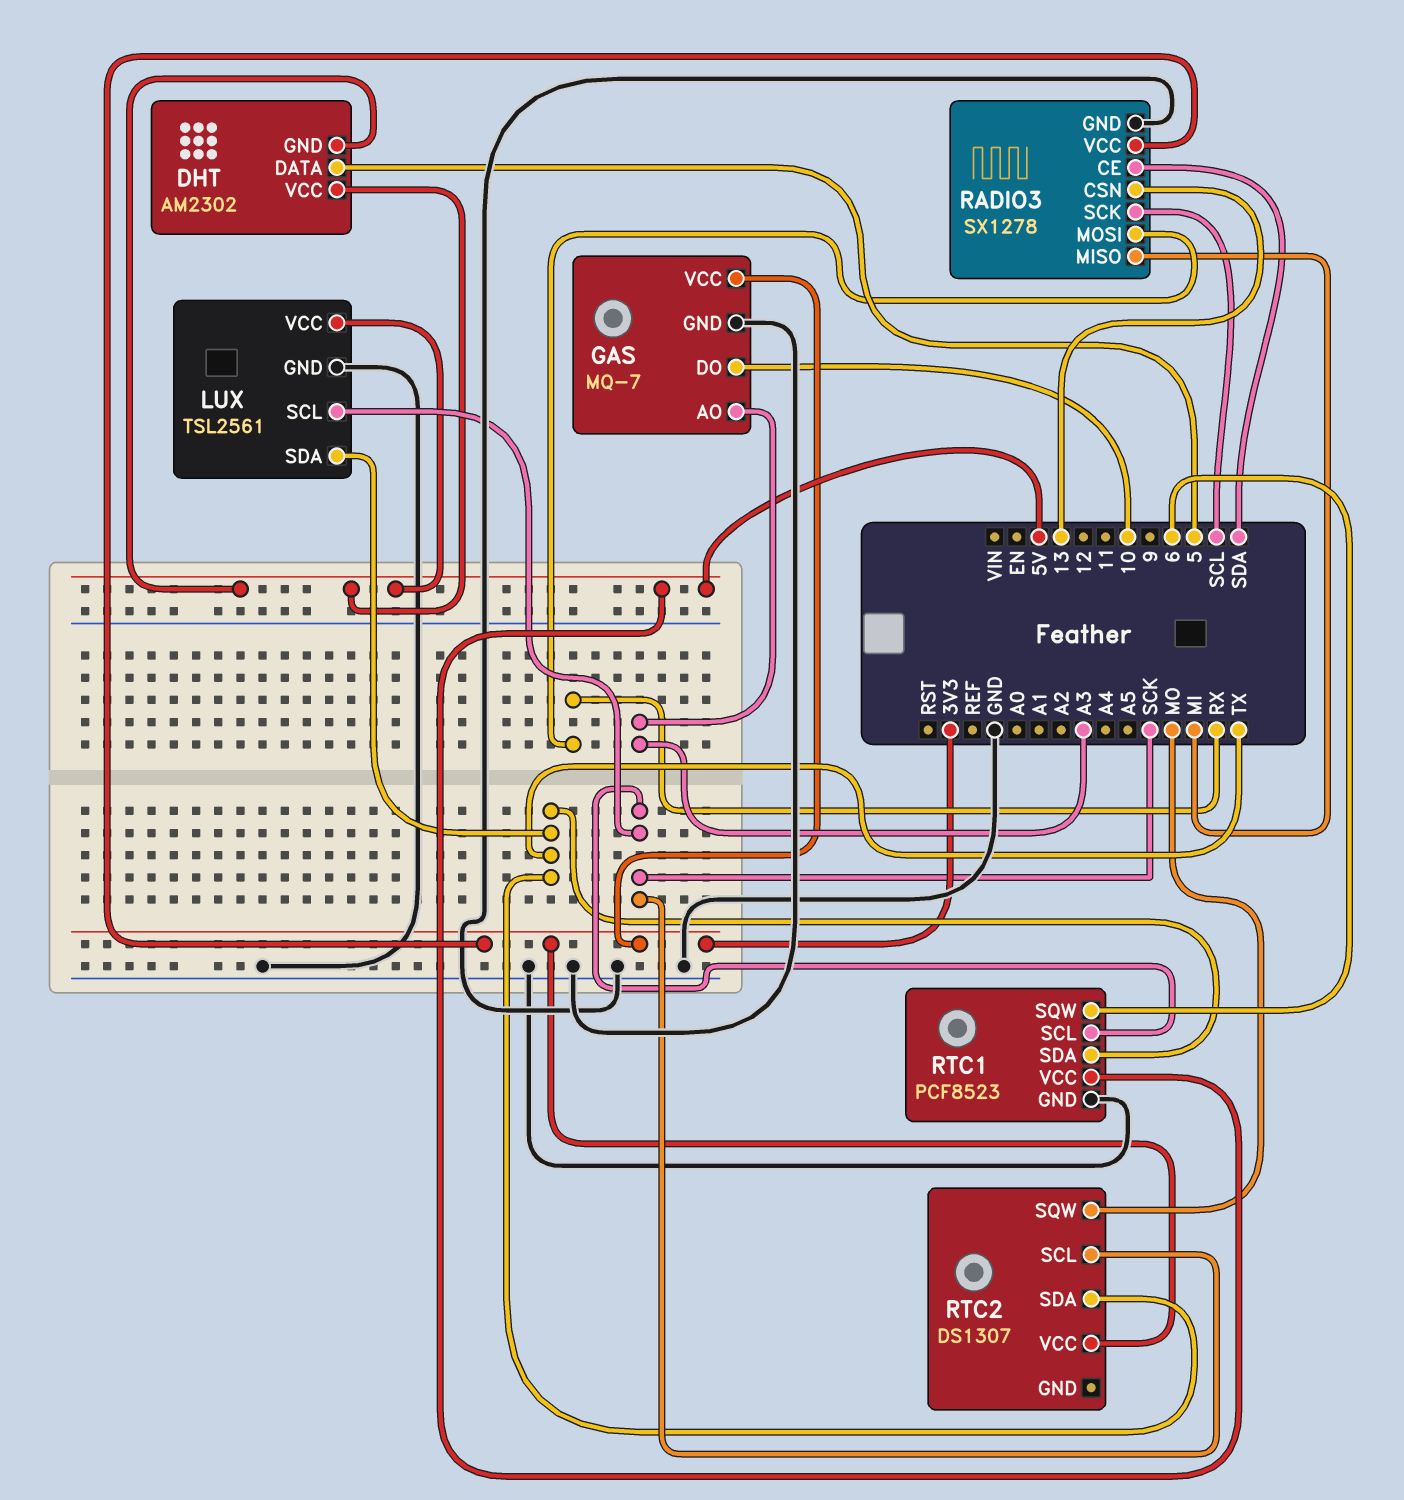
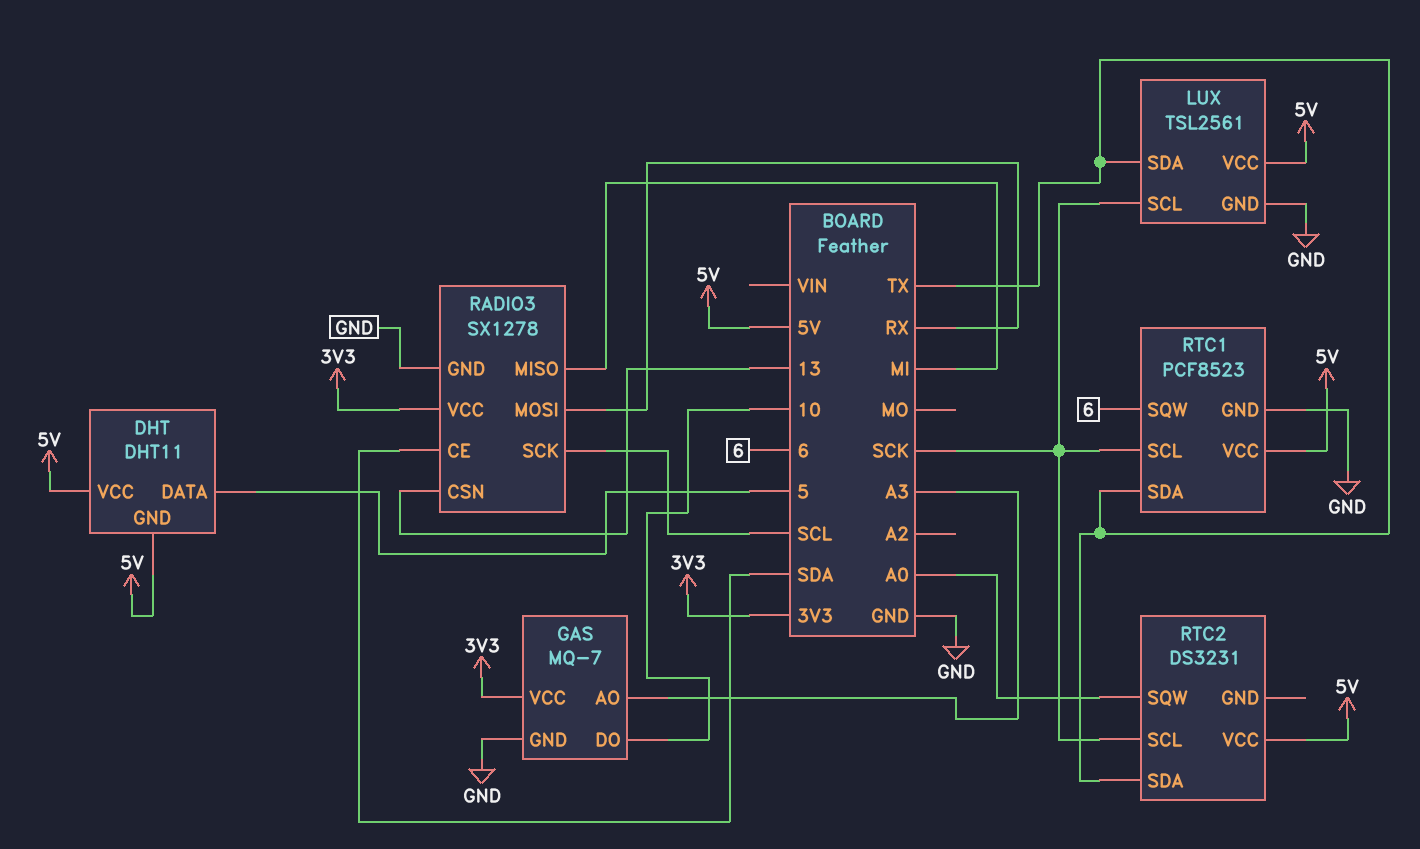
DHT: AM2302 -> DHT11
RTC2: DS1307 -> DS3231
RTC2 pin SQW: MO -> A0
RTC2 pin VCC: 3V3 -> 5V

